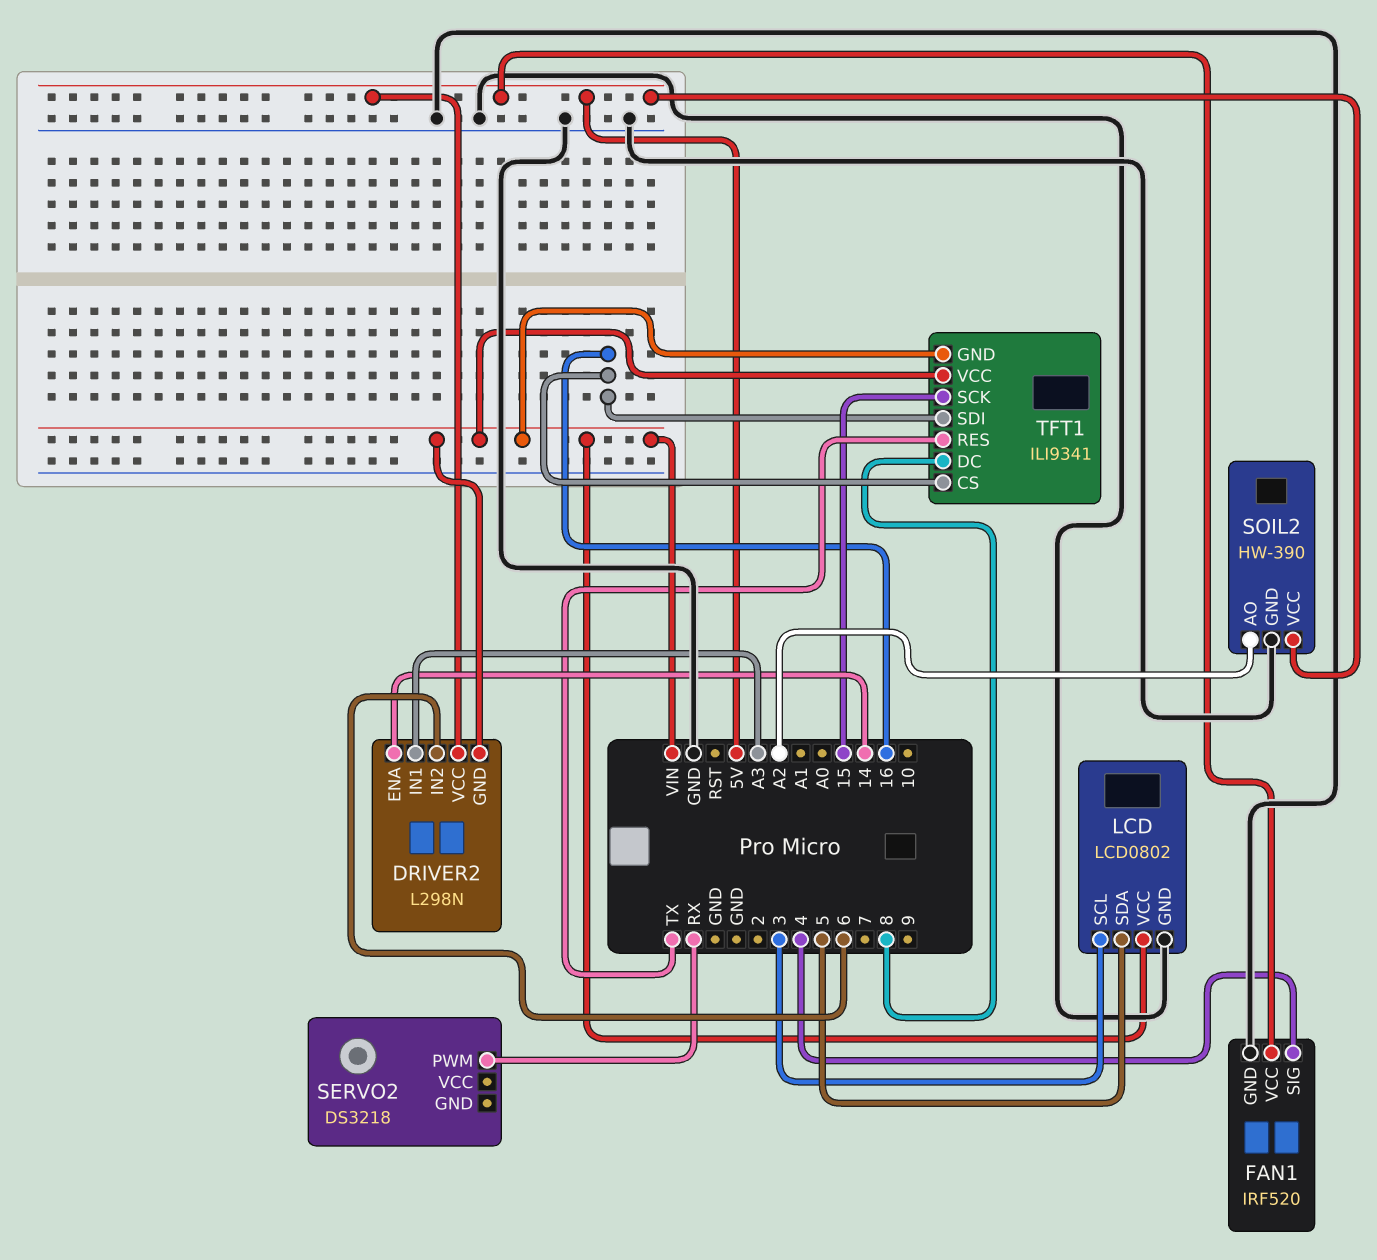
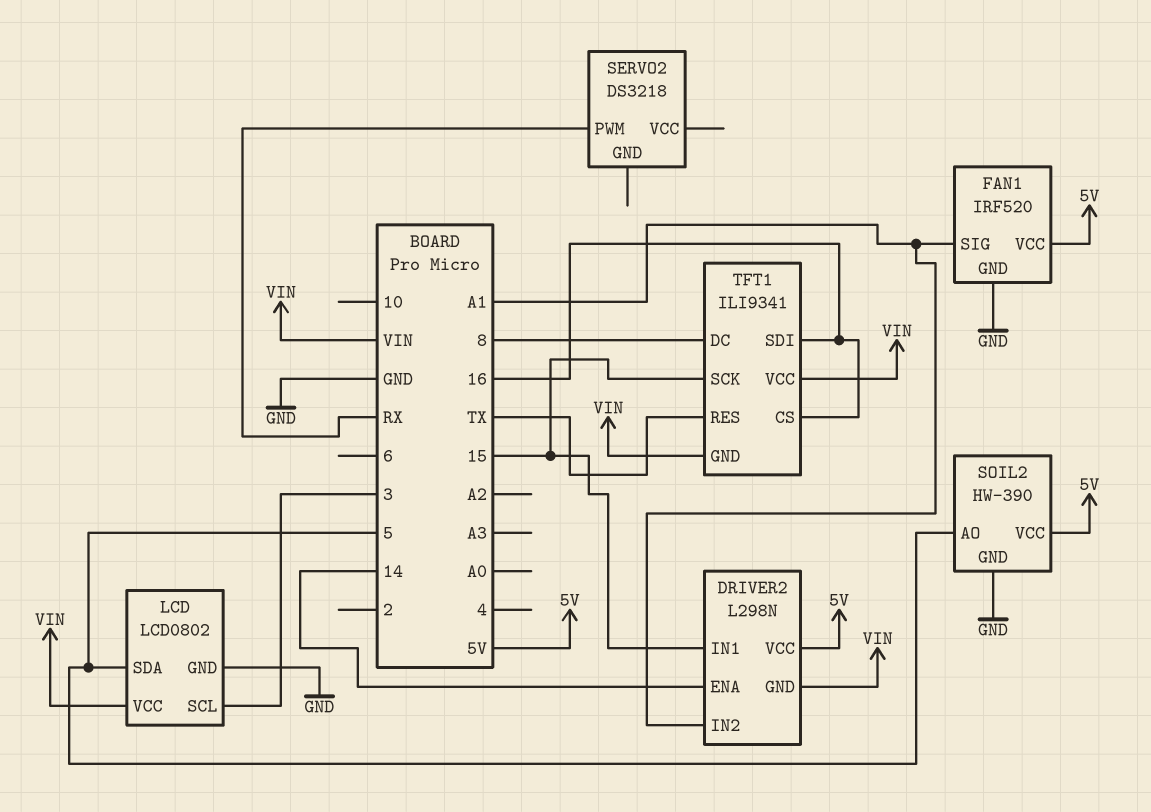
DRIVER2 pin IN1: A3 -> 15
DRIVER2 pin IN2: 6 -> A1
FAN1 pin SIG: 4 -> A1
SOIL2 pin AO: A2 -> 5

